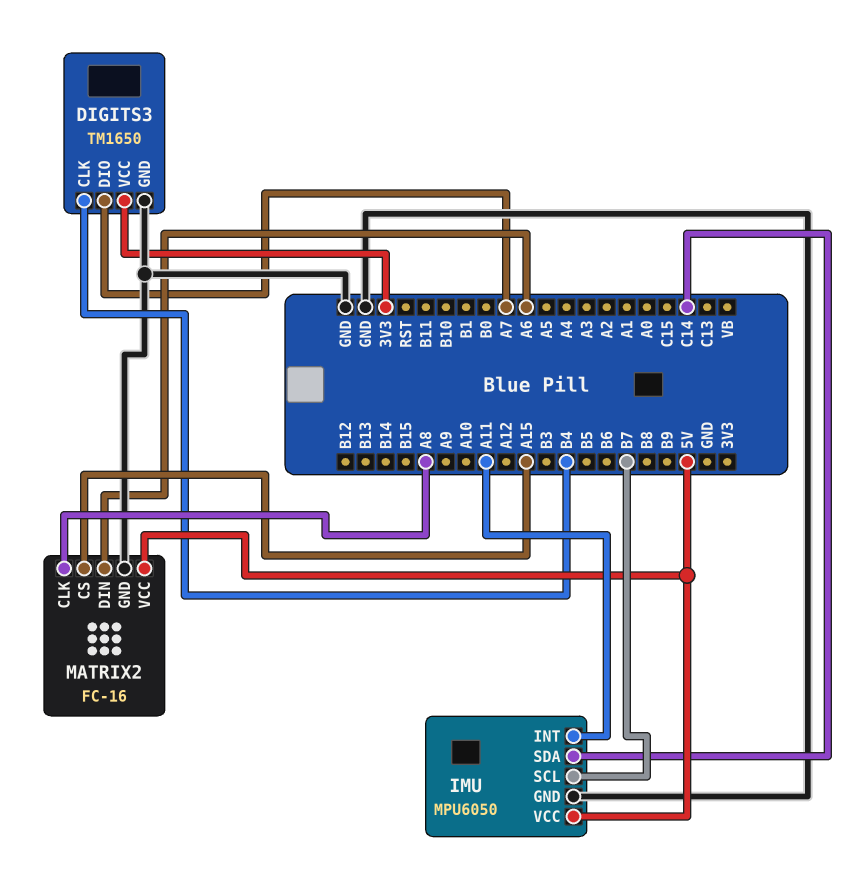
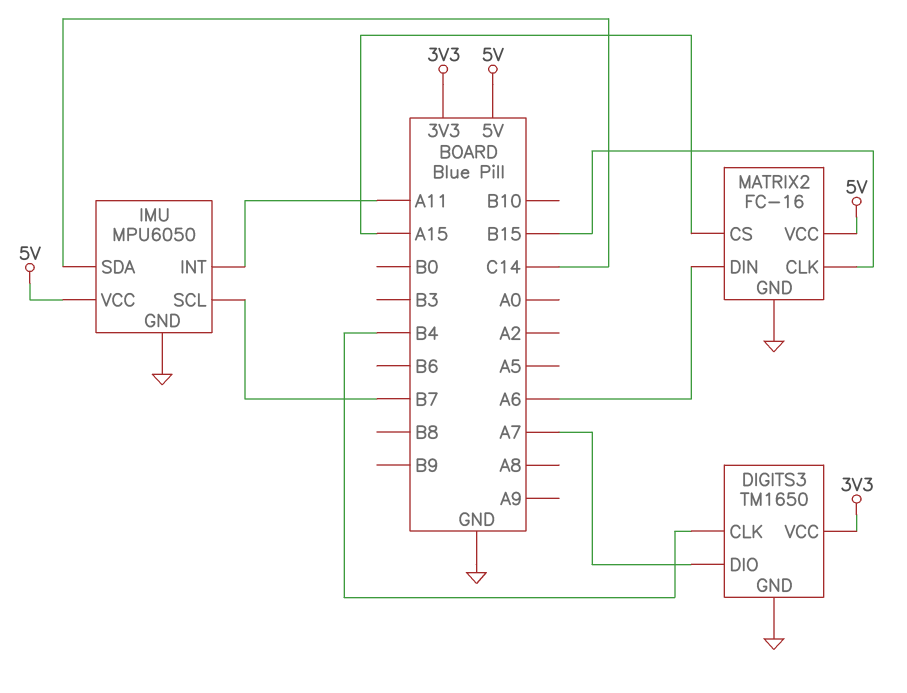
MATRIX2 pin CLK: A8 -> B15

